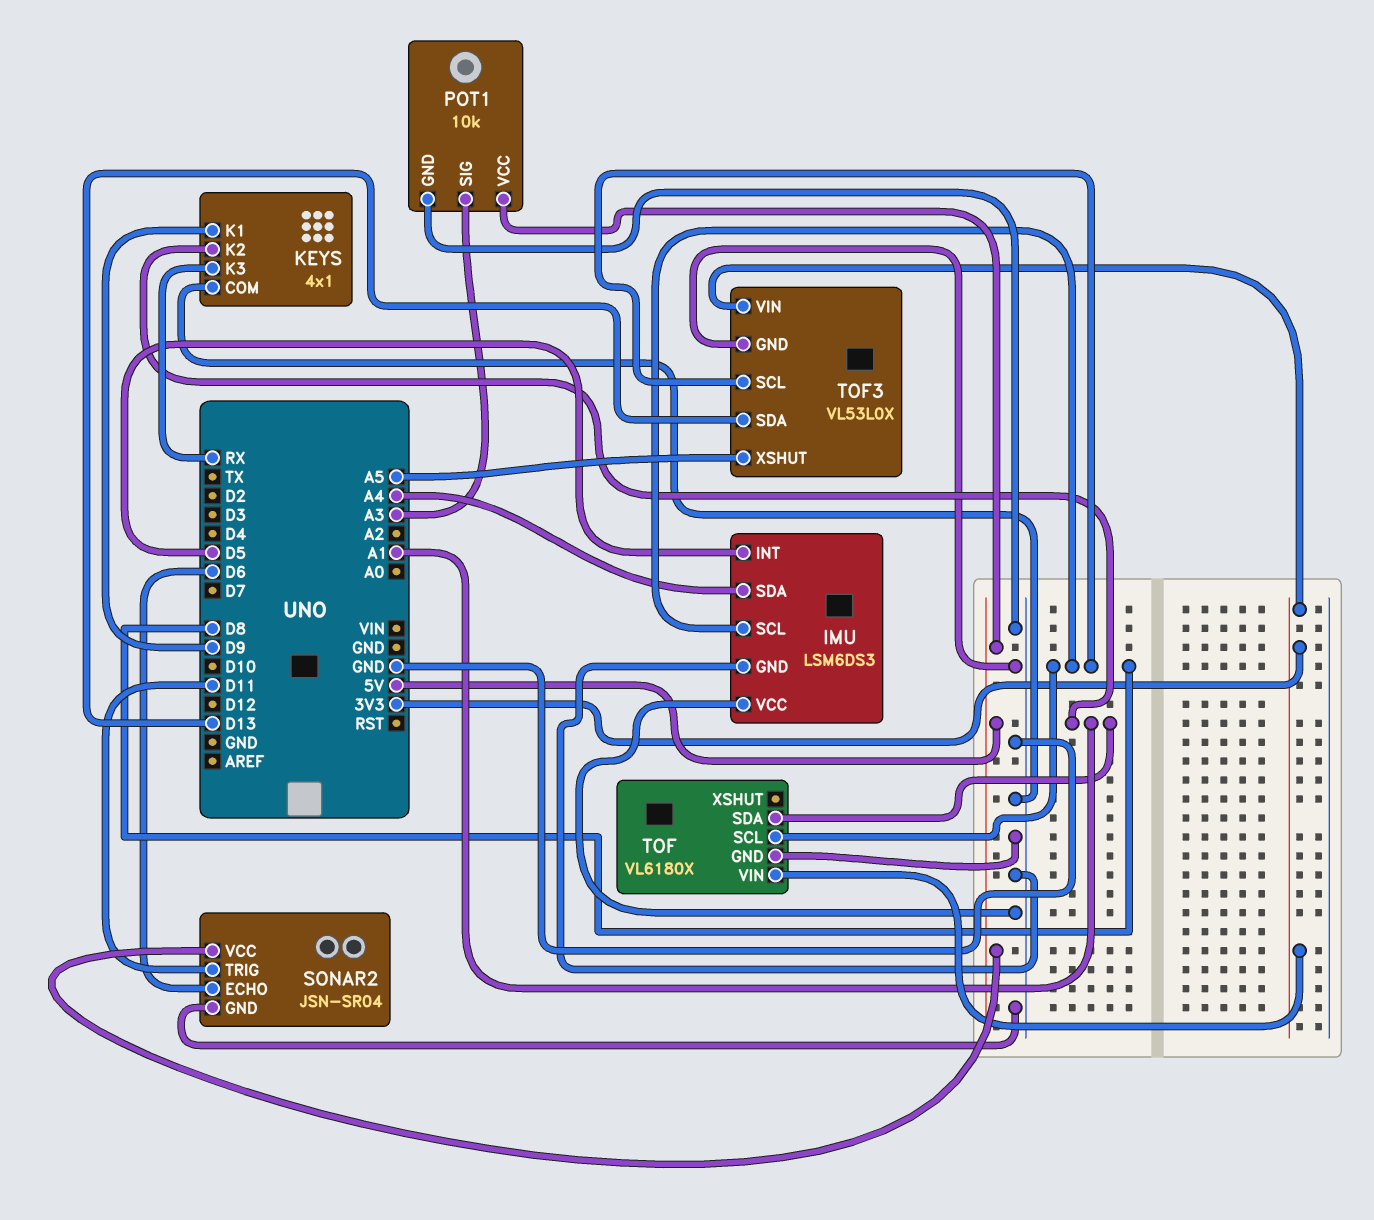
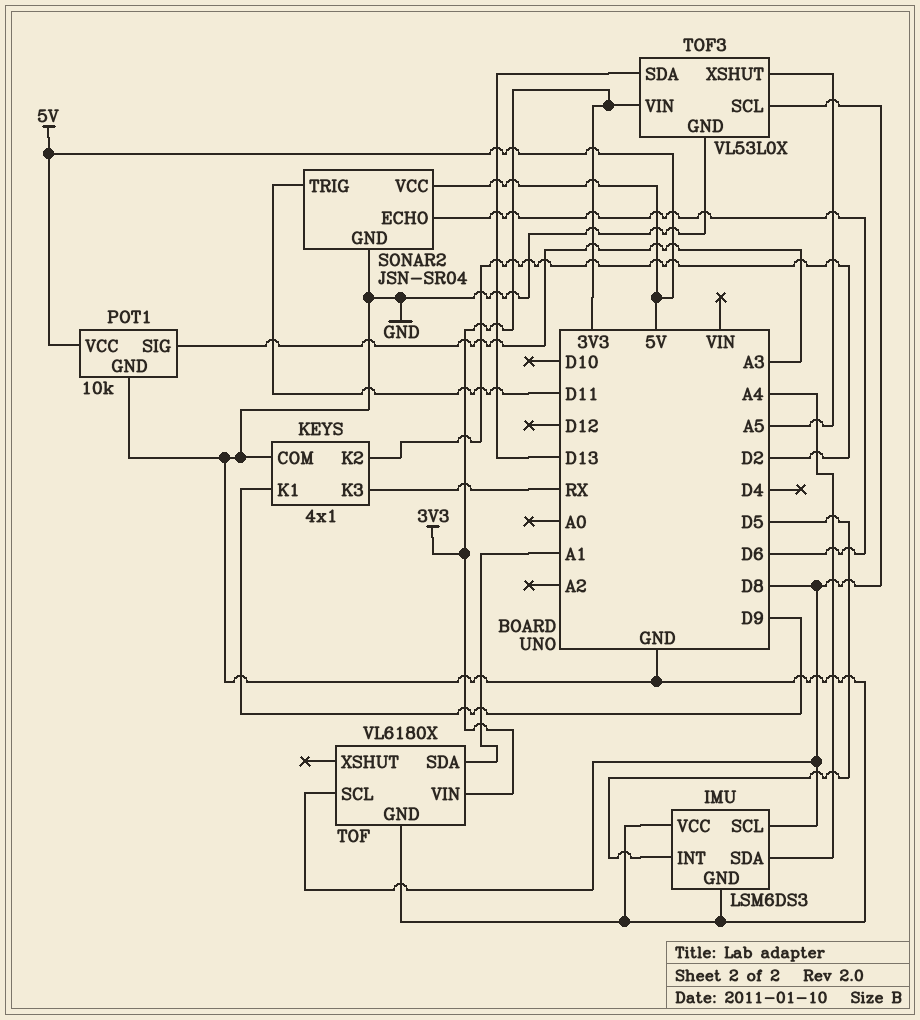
KEYS pin K2: A1 -> D2

